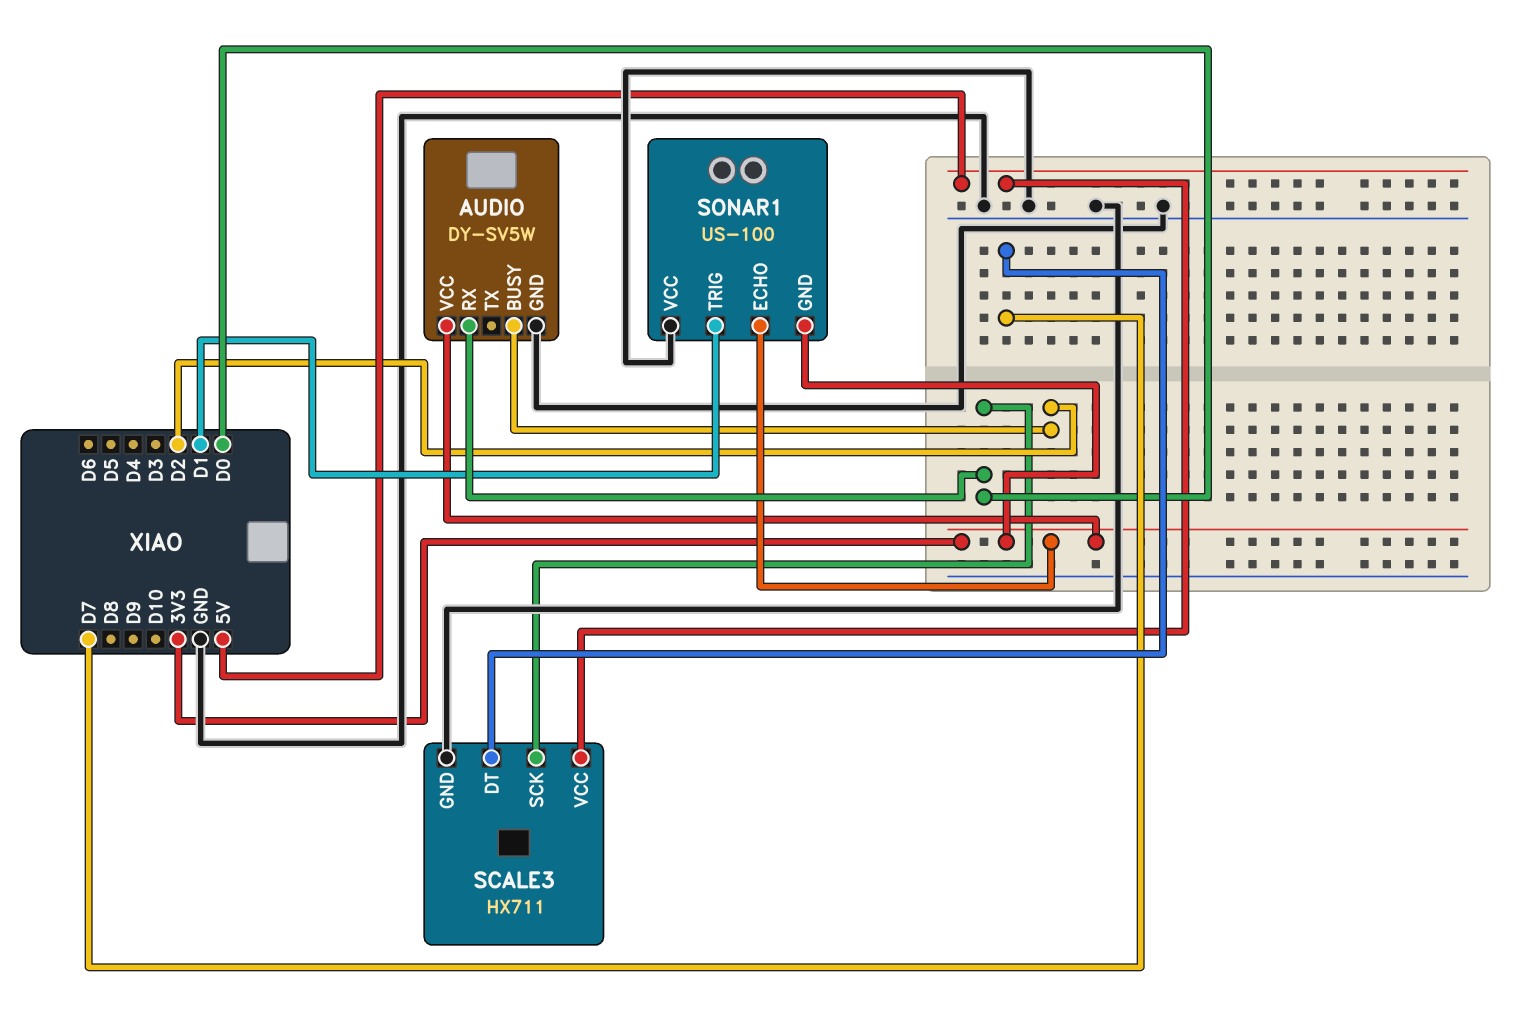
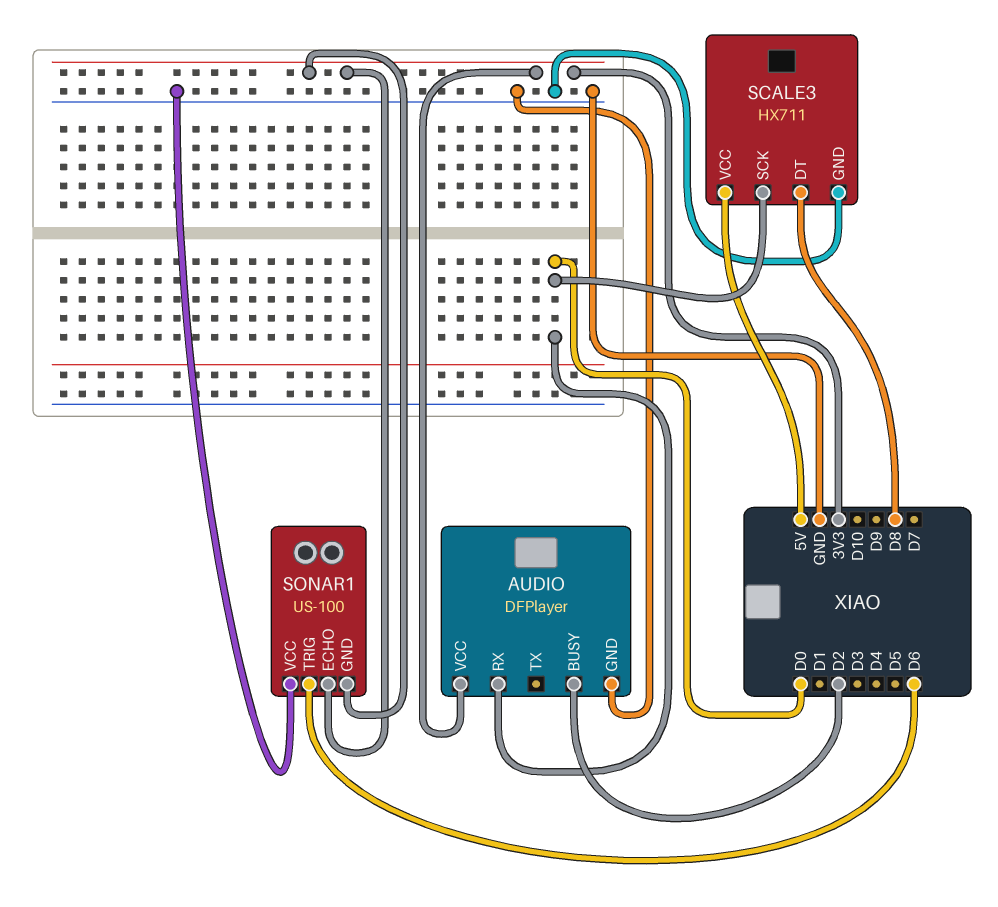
AUDIO: DY-SV5W -> DFPlayer
SCALE3 pin DT: D7 -> D8
SONAR1 pin TRIG: D1 -> D6

